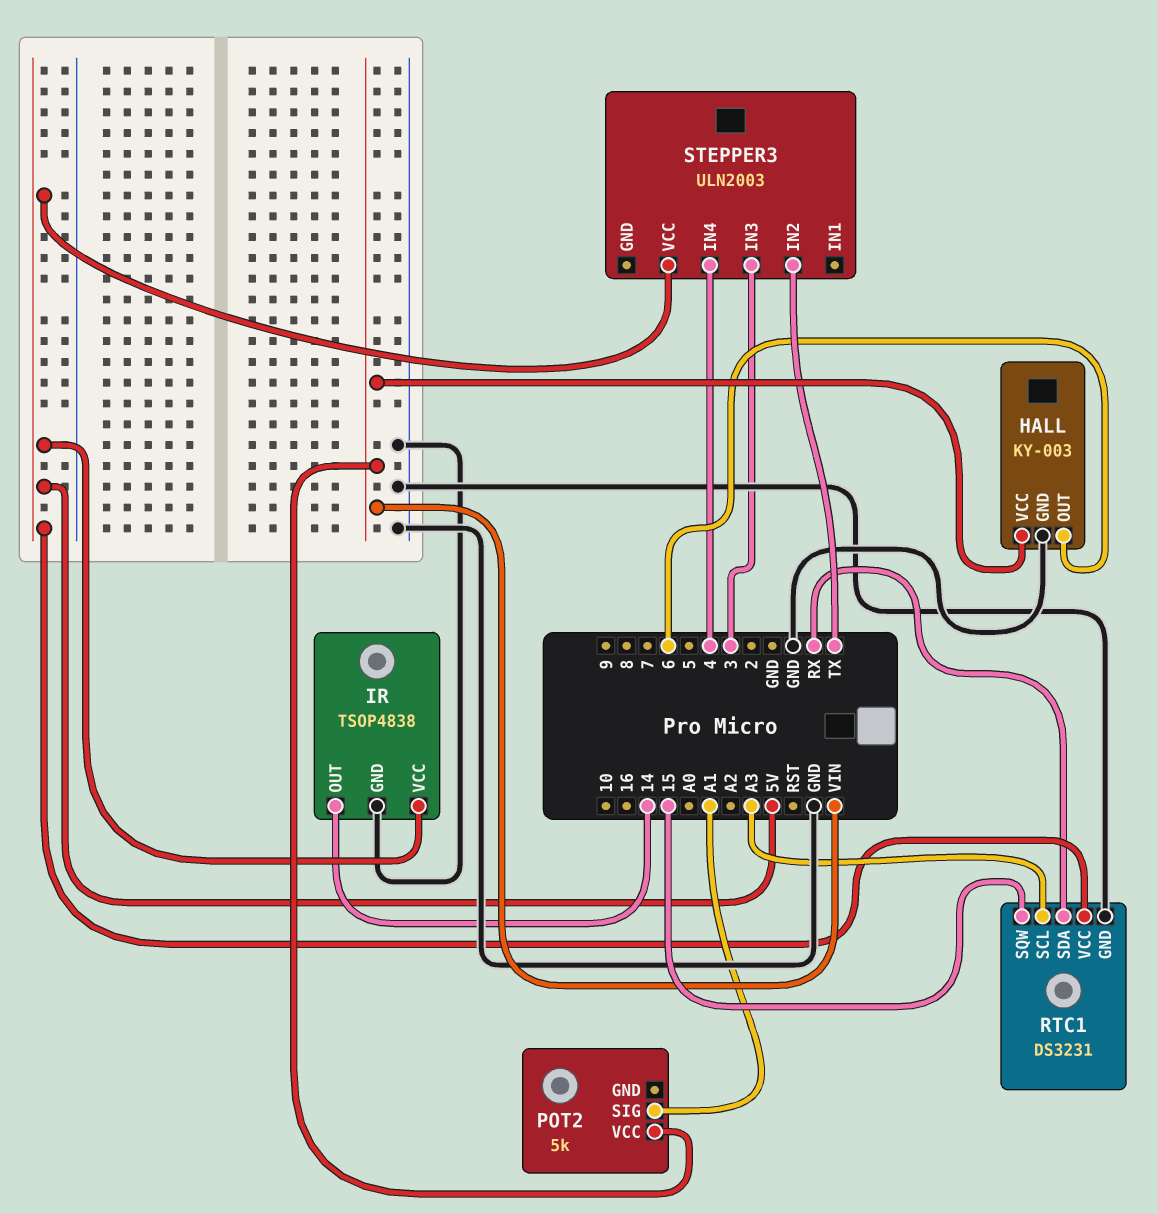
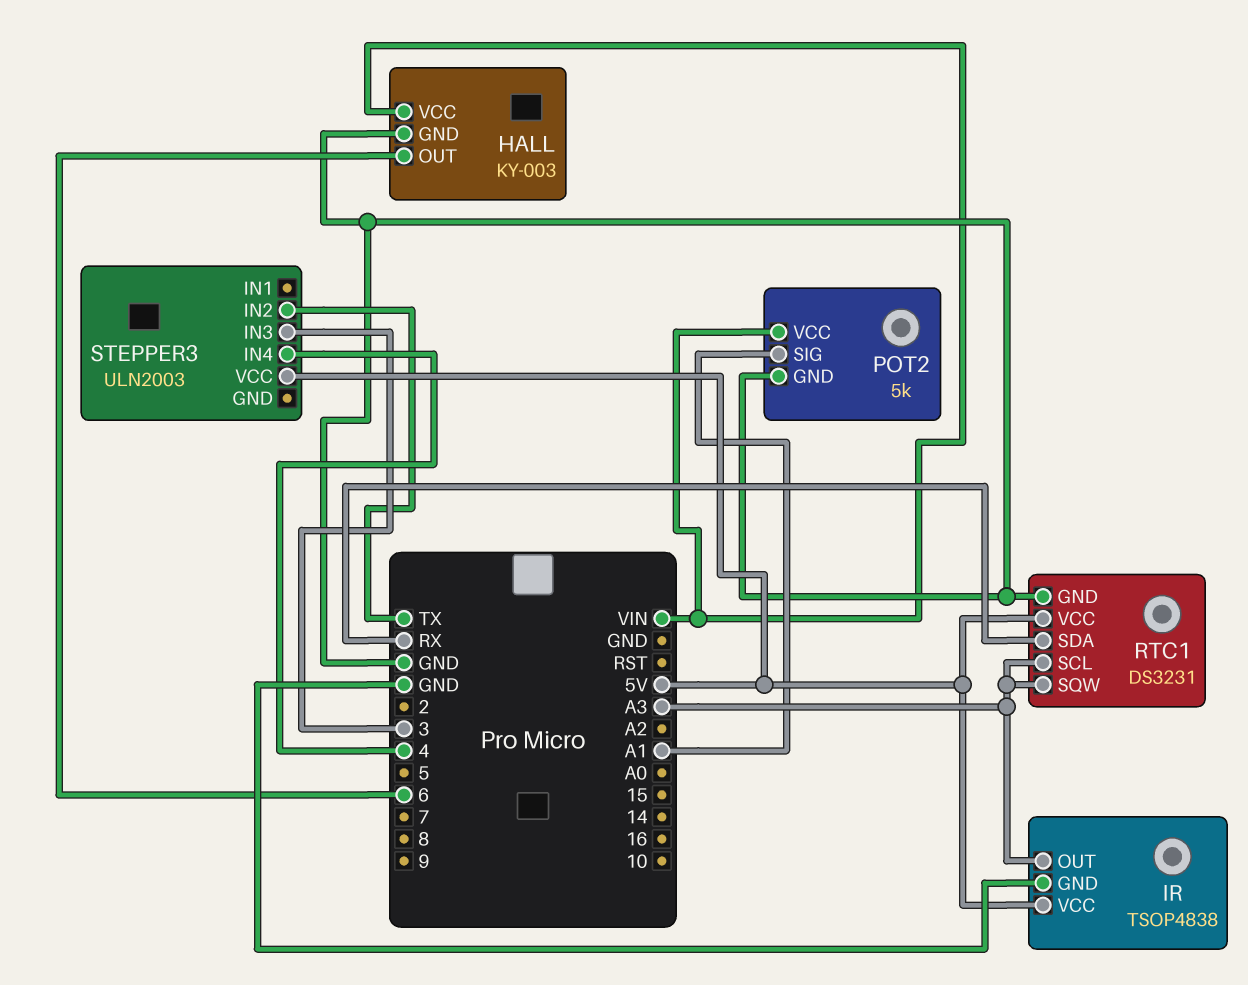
IR pin OUT: 14 -> A3
POT2 pin GND: none -> GND
RTC1 pin SQW: 15 -> A3

